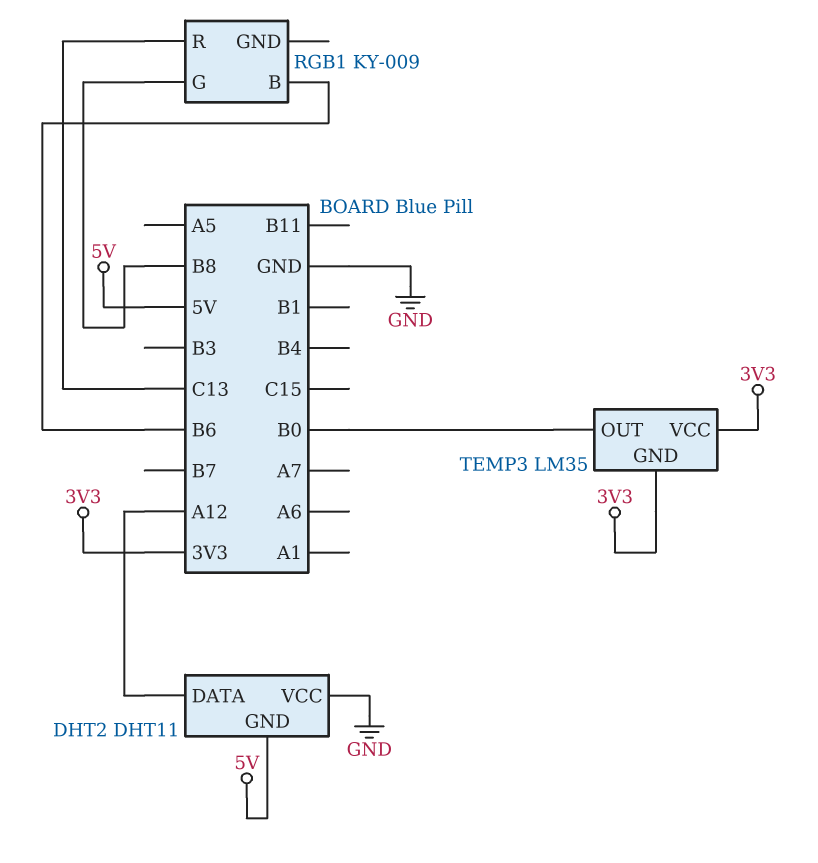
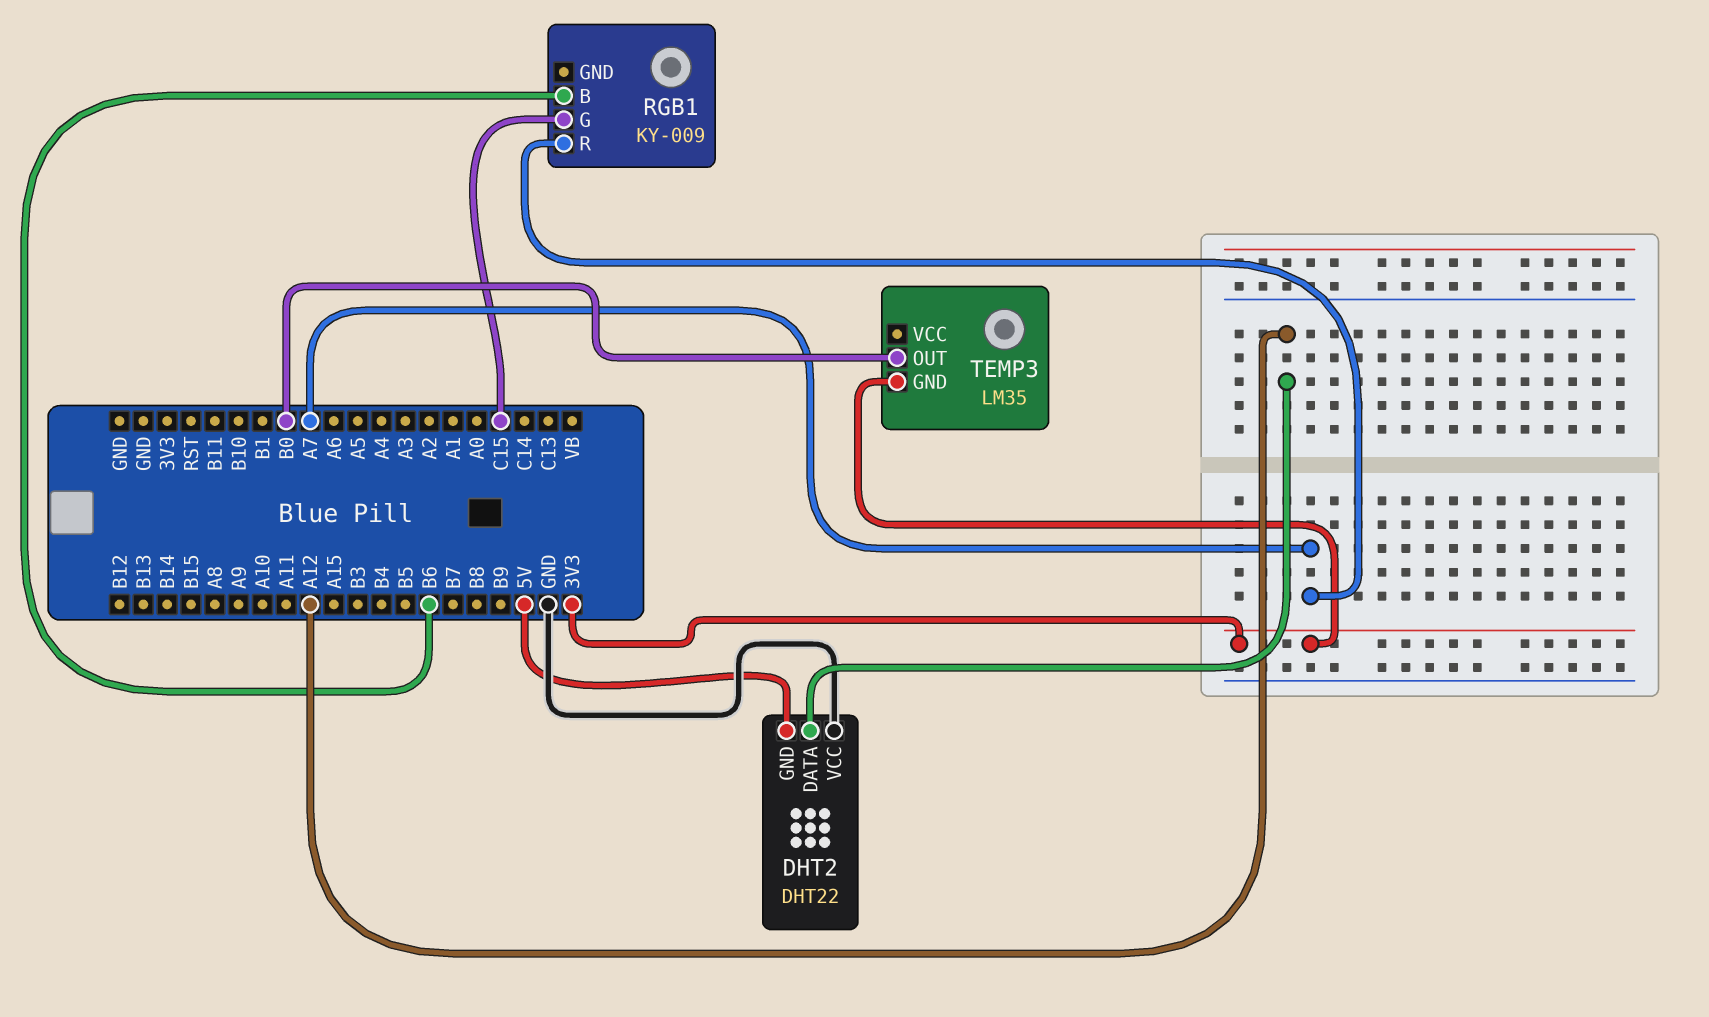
DHT2: DHT11 -> DHT22
RGB1 pin G: B8 -> C15
RGB1 pin R: C13 -> A7
TEMP3 pin VCC: 3V3 -> none

